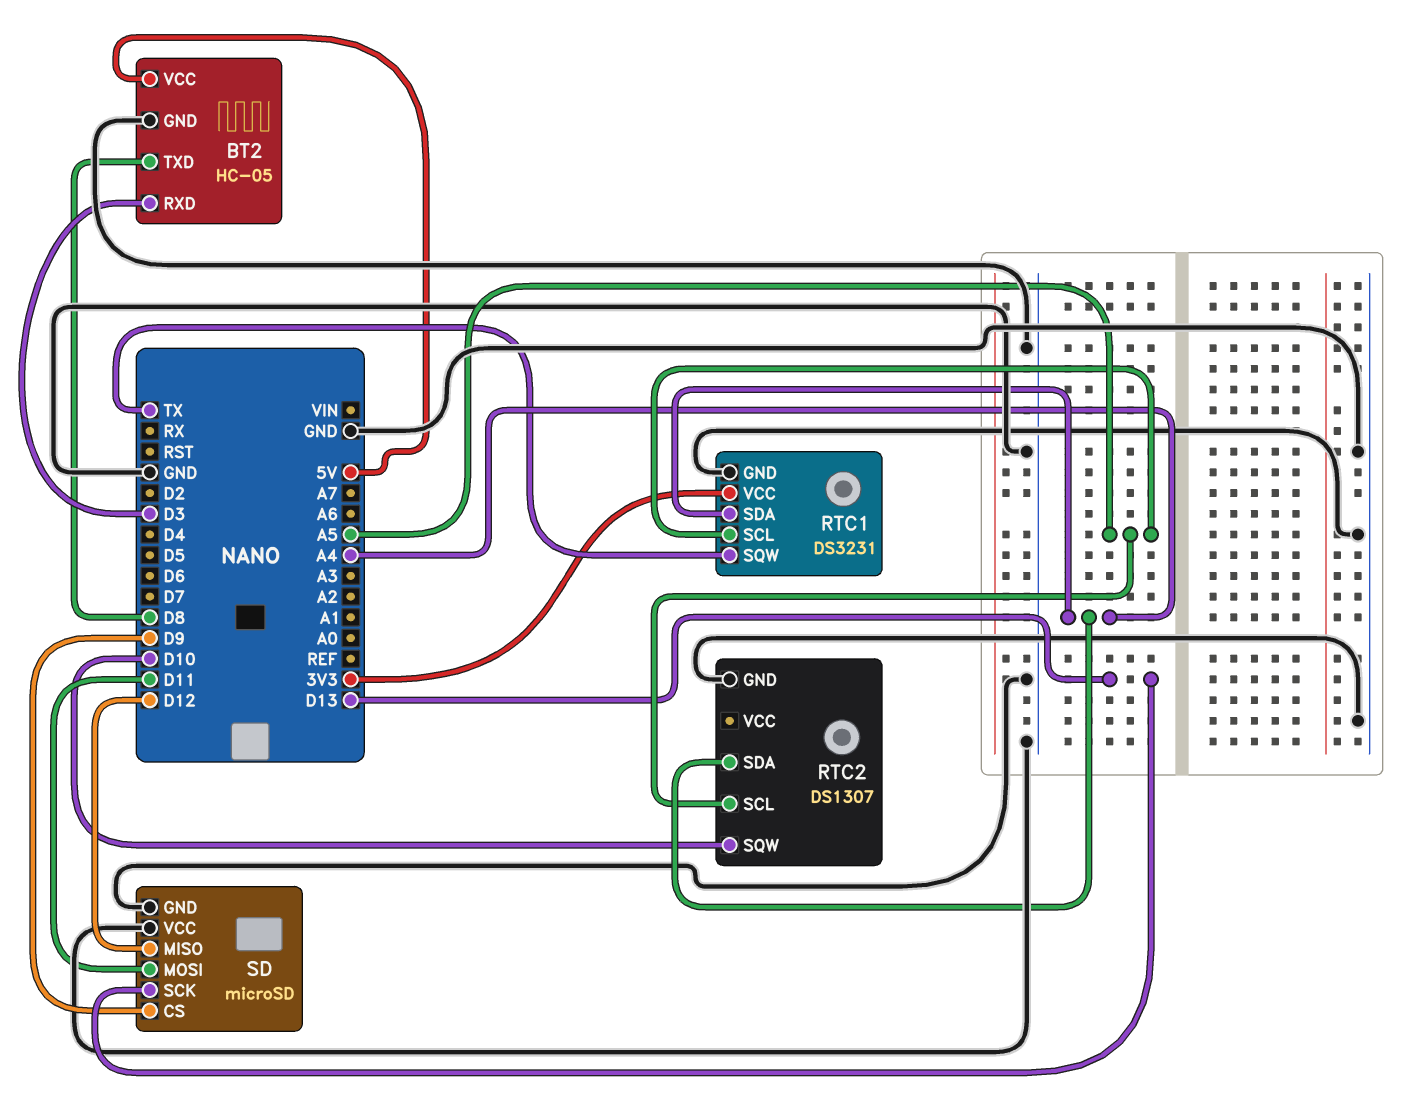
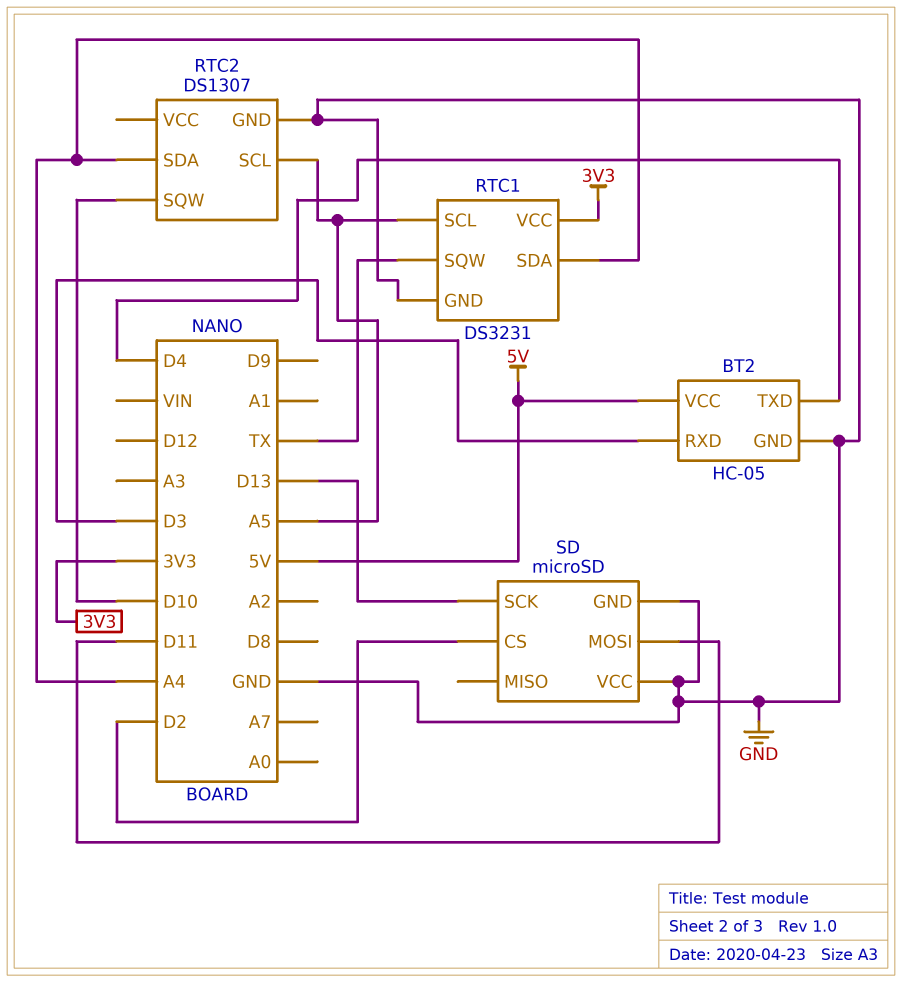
BT2 pin TXD: D8 -> D4
SD pin CS: D9 -> D2
SD pin MISO: D12 -> none

